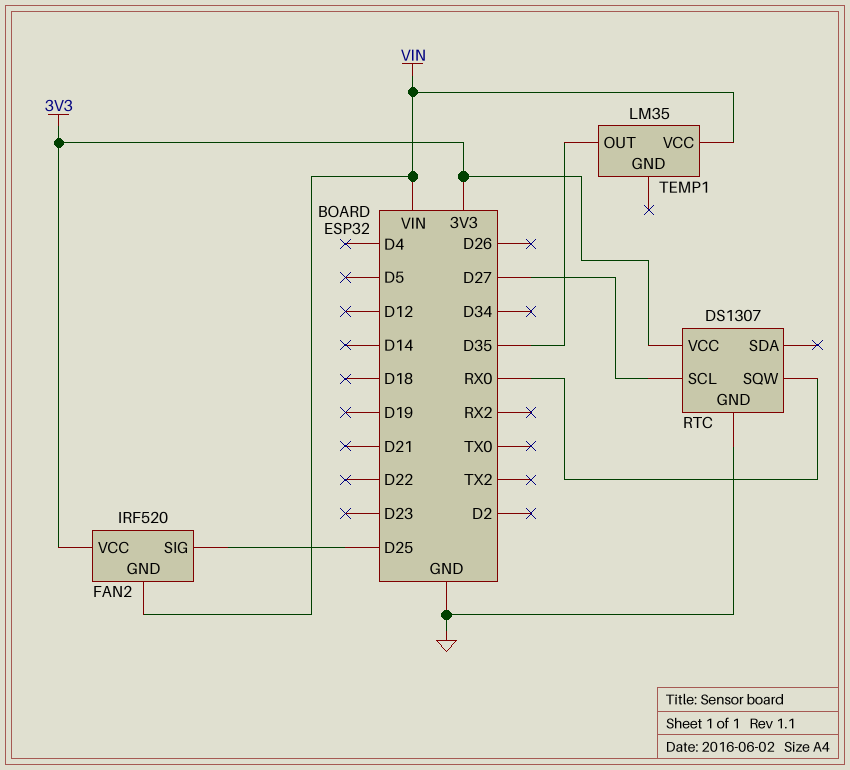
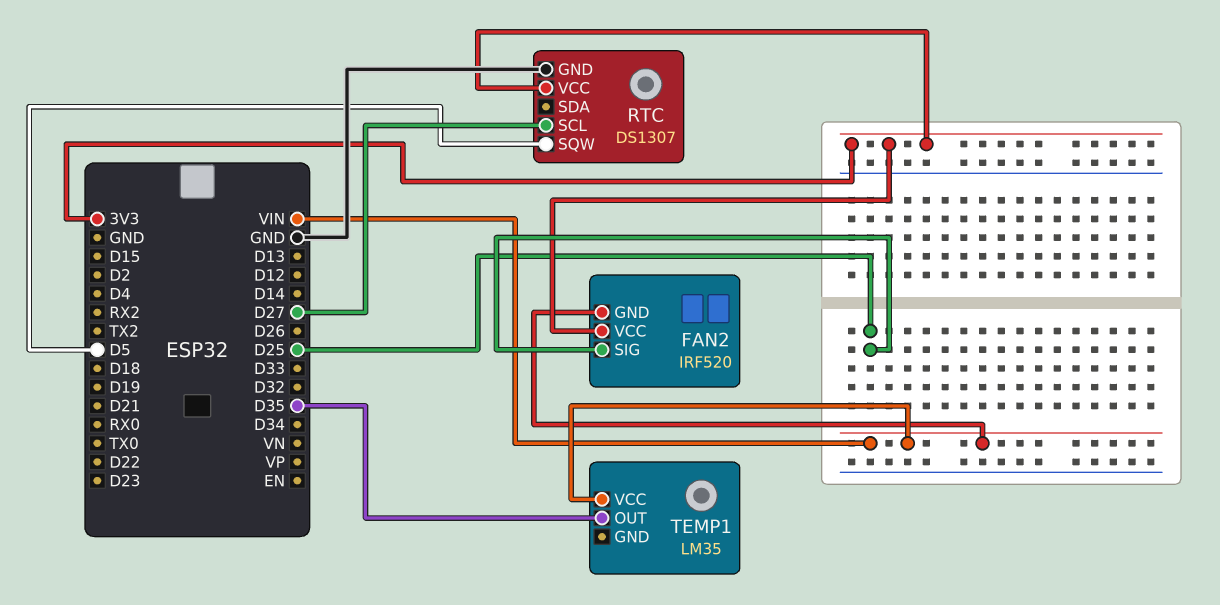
RTC pin SQW: RX0 -> D5

